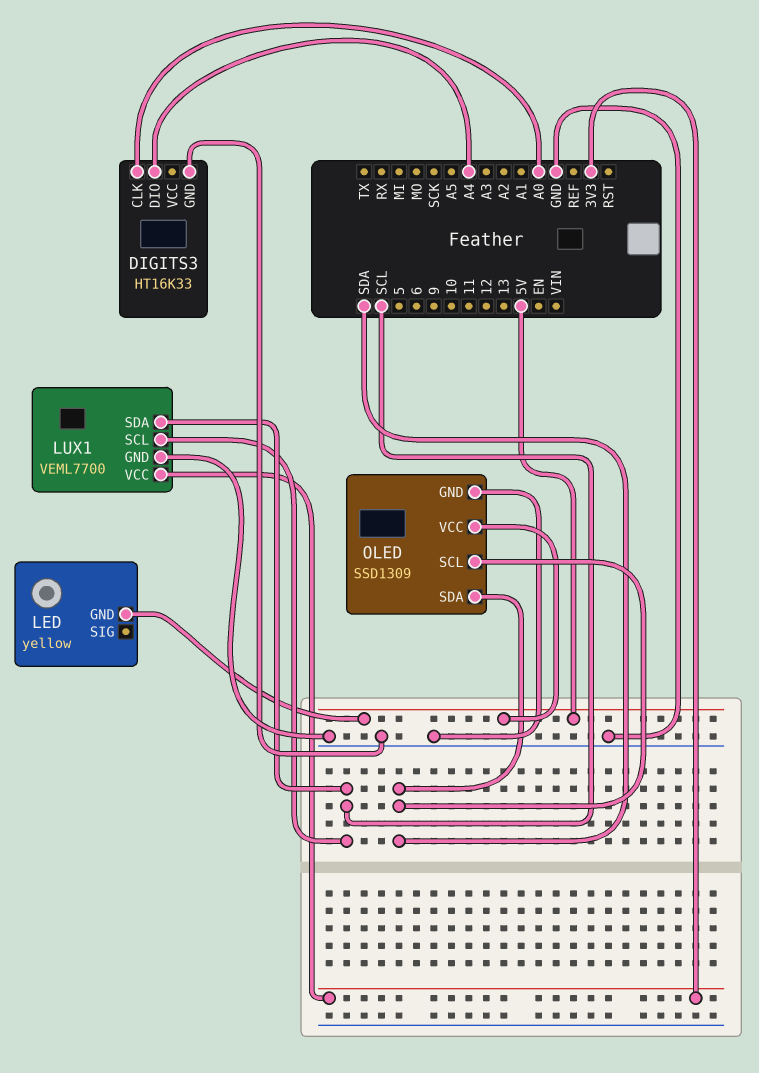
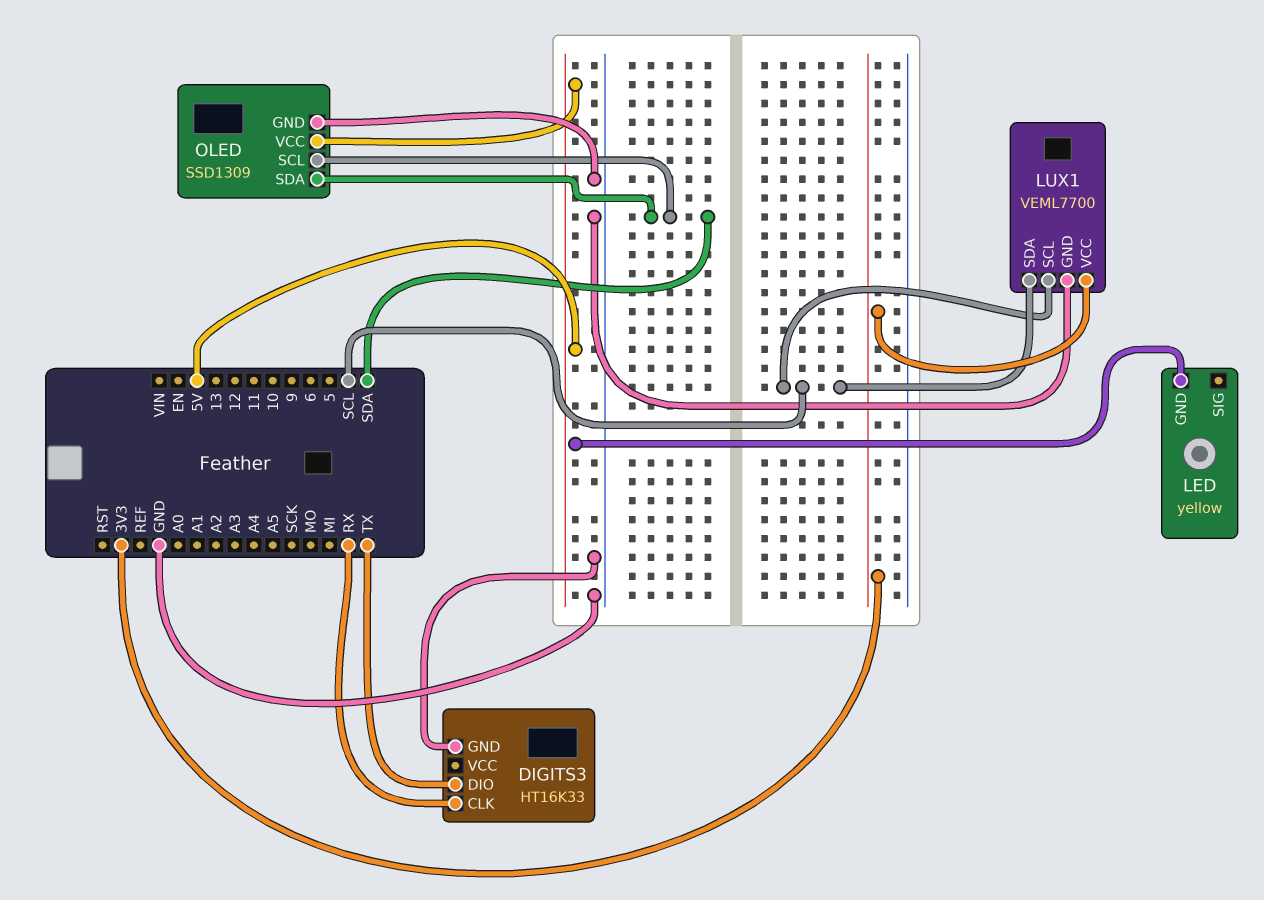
DIGITS3 pin CLK: A0 -> RX
DIGITS3 pin DIO: A4 -> TX

